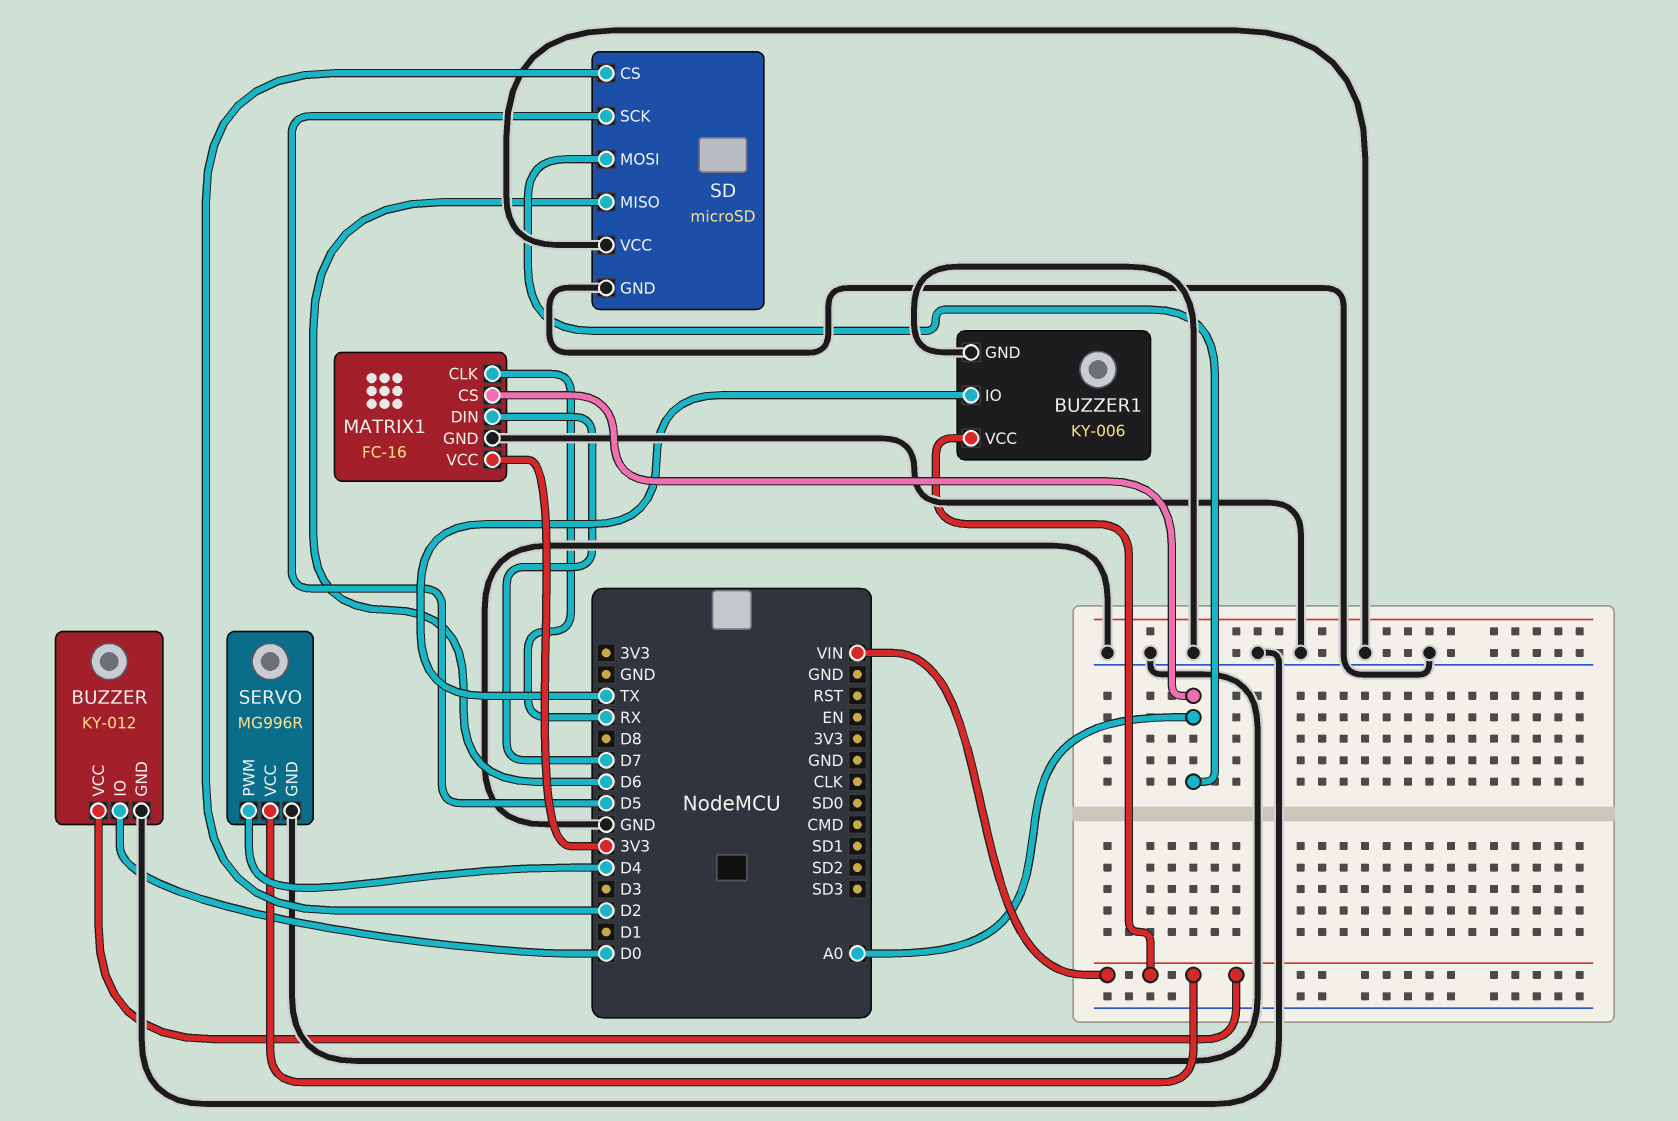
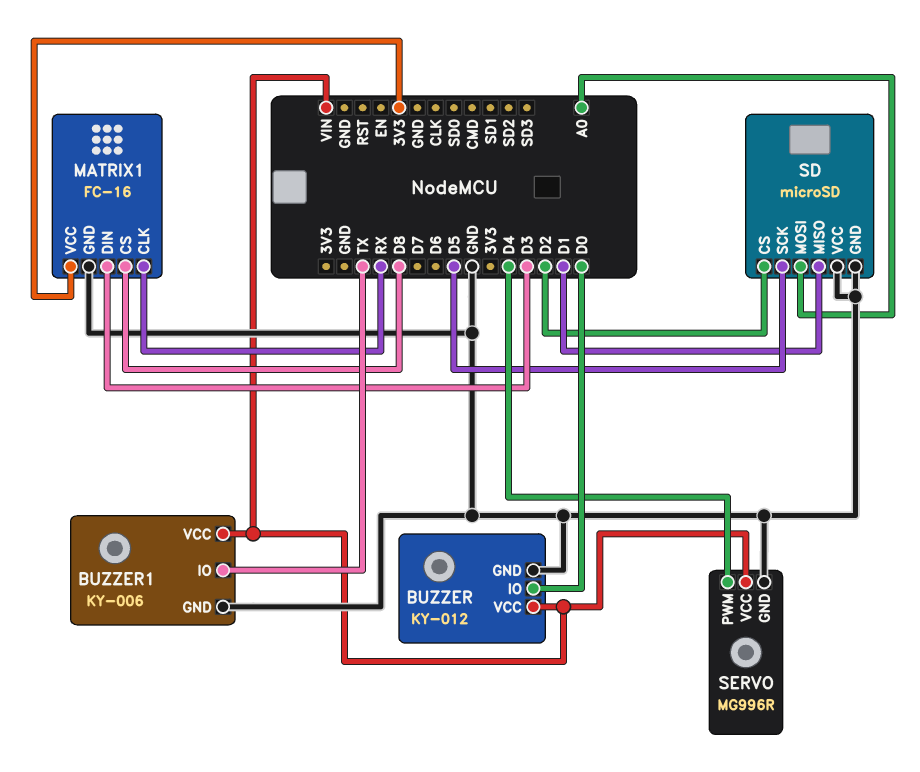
MATRIX1 pin CS: A0 -> D8
MATRIX1 pin DIN: D7 -> D3
SD pin MISO: D6 -> D1

